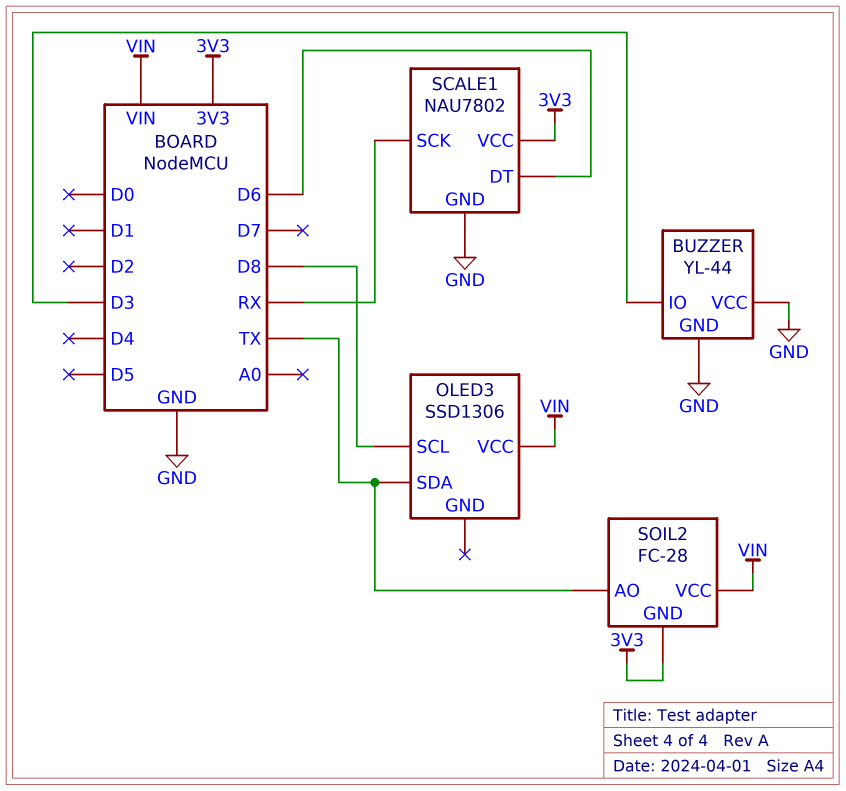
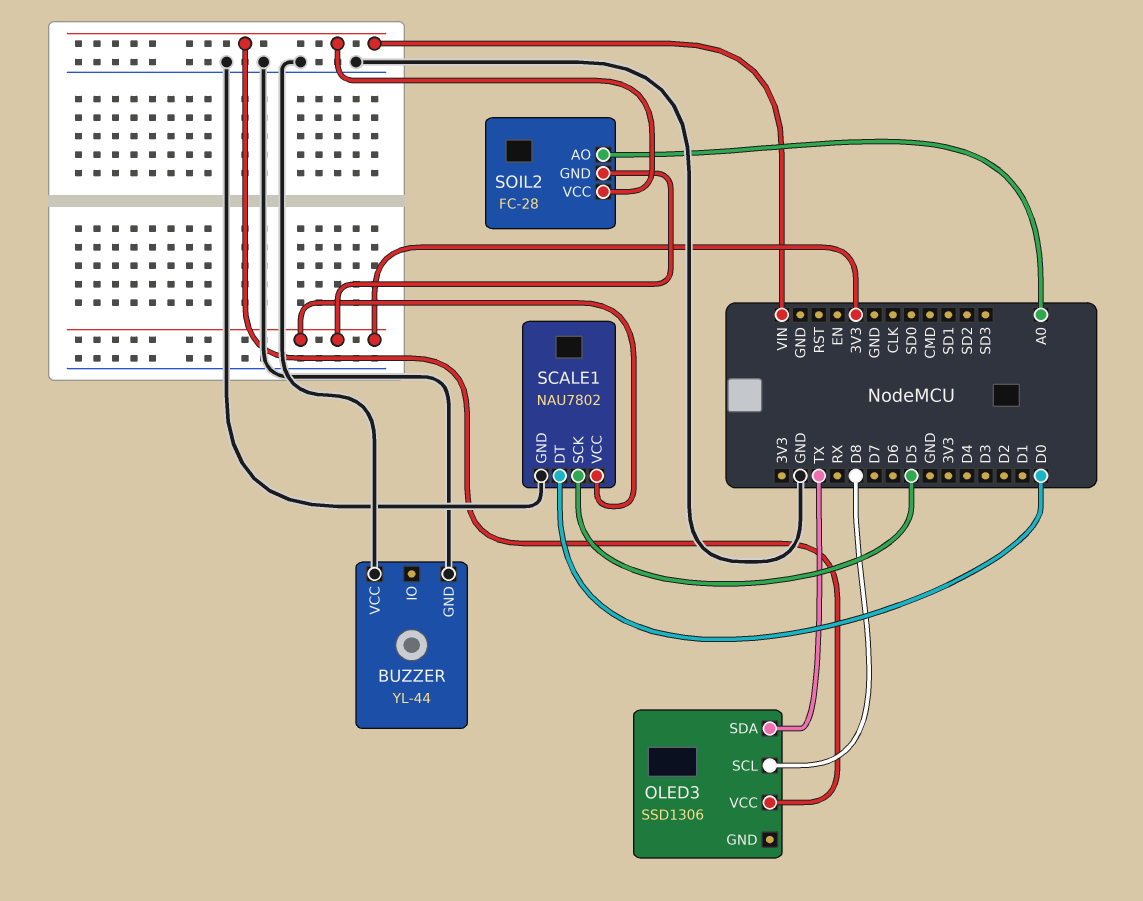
BUZZER pin IO: D3 -> none
SCALE1 pin DT: D6 -> D0
SCALE1 pin SCK: RX -> D5
SOIL2 pin AO: TX -> A0

